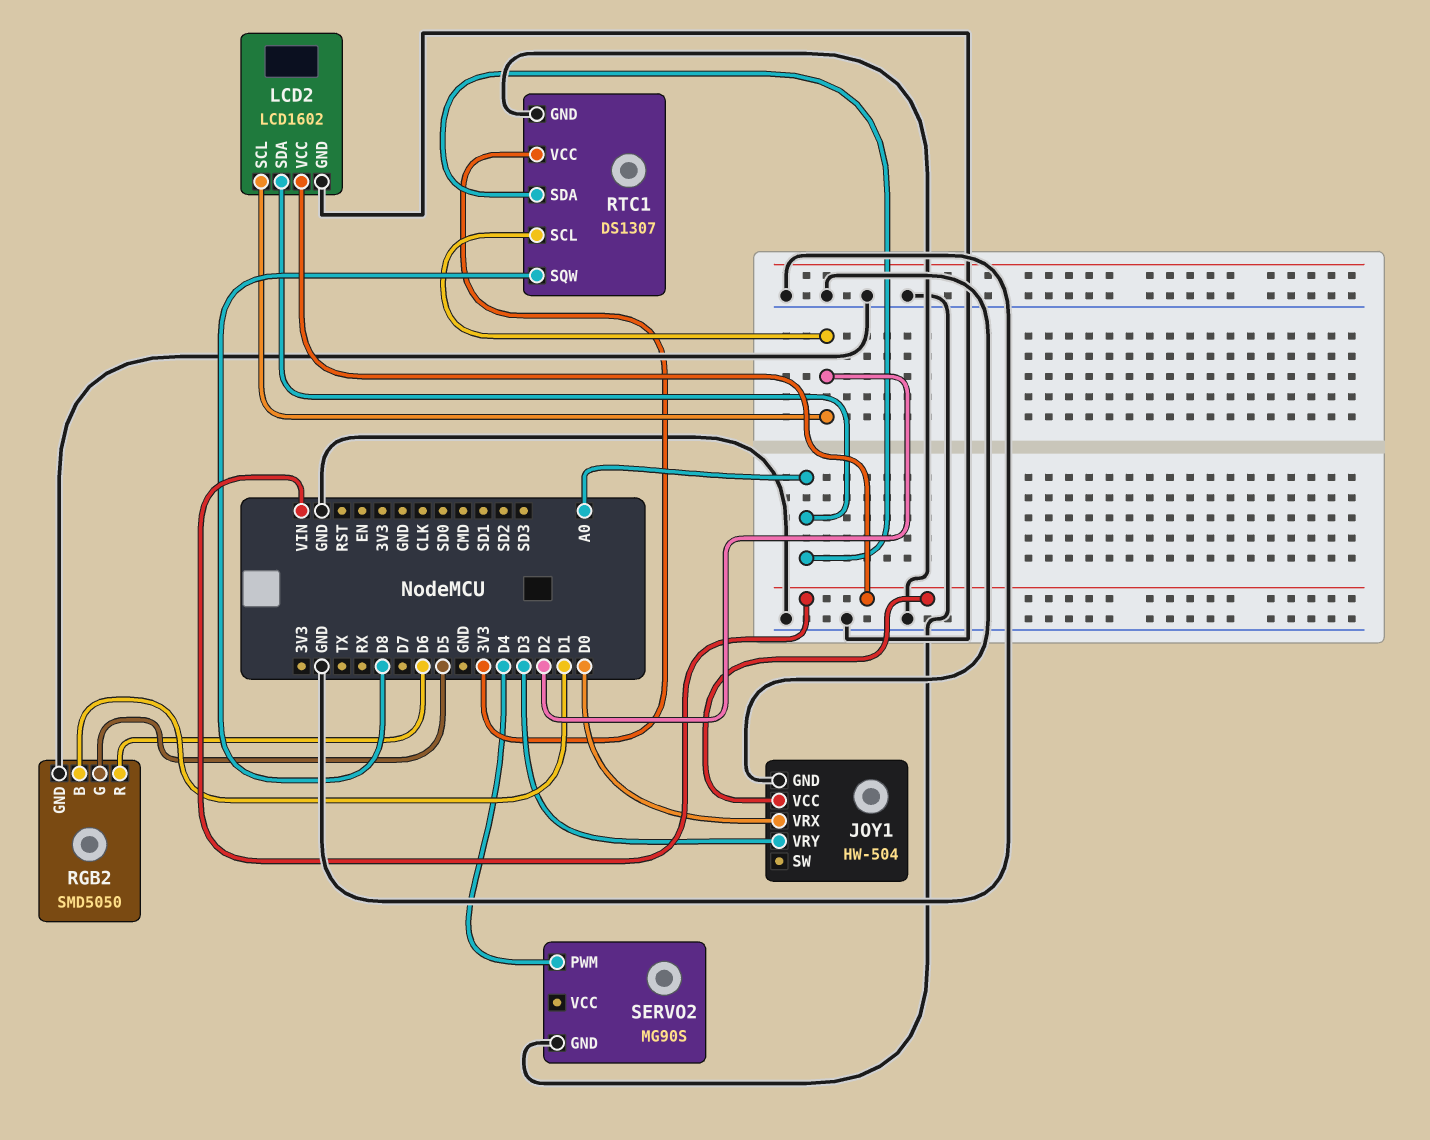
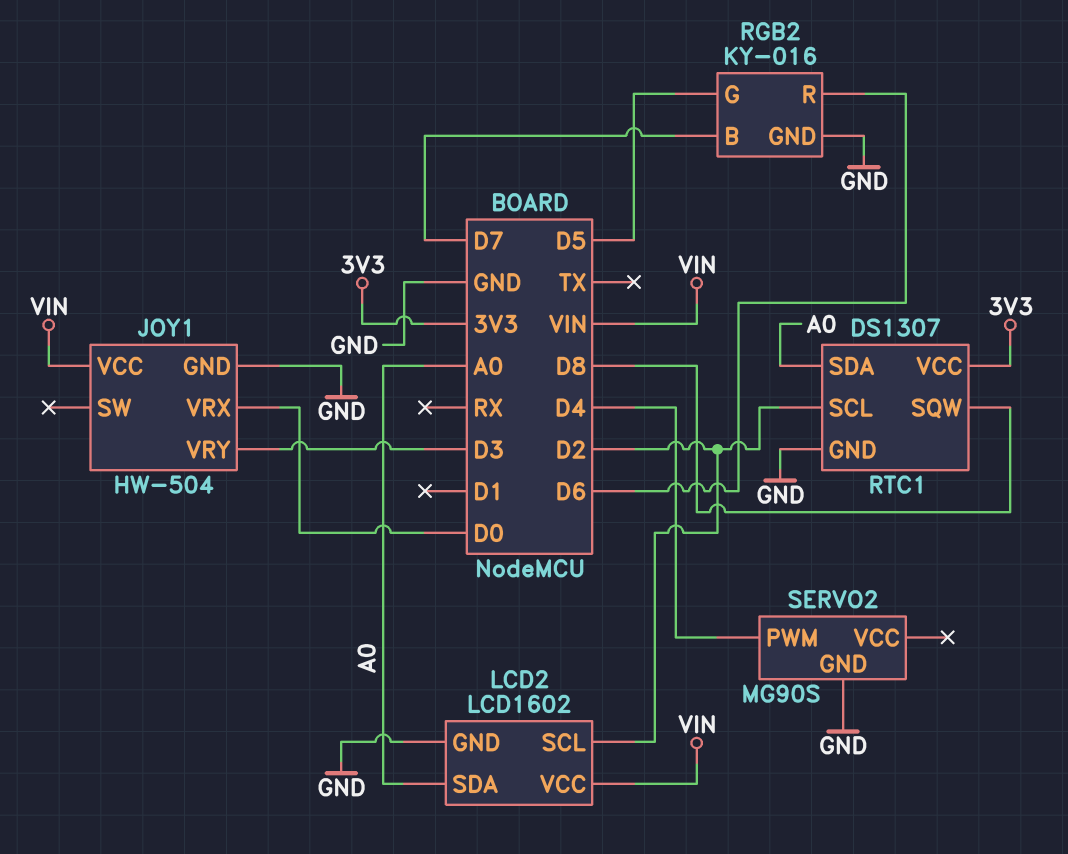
RGB2: SMD5050 -> KY-016
RGB2 pin B: D1 -> D7

